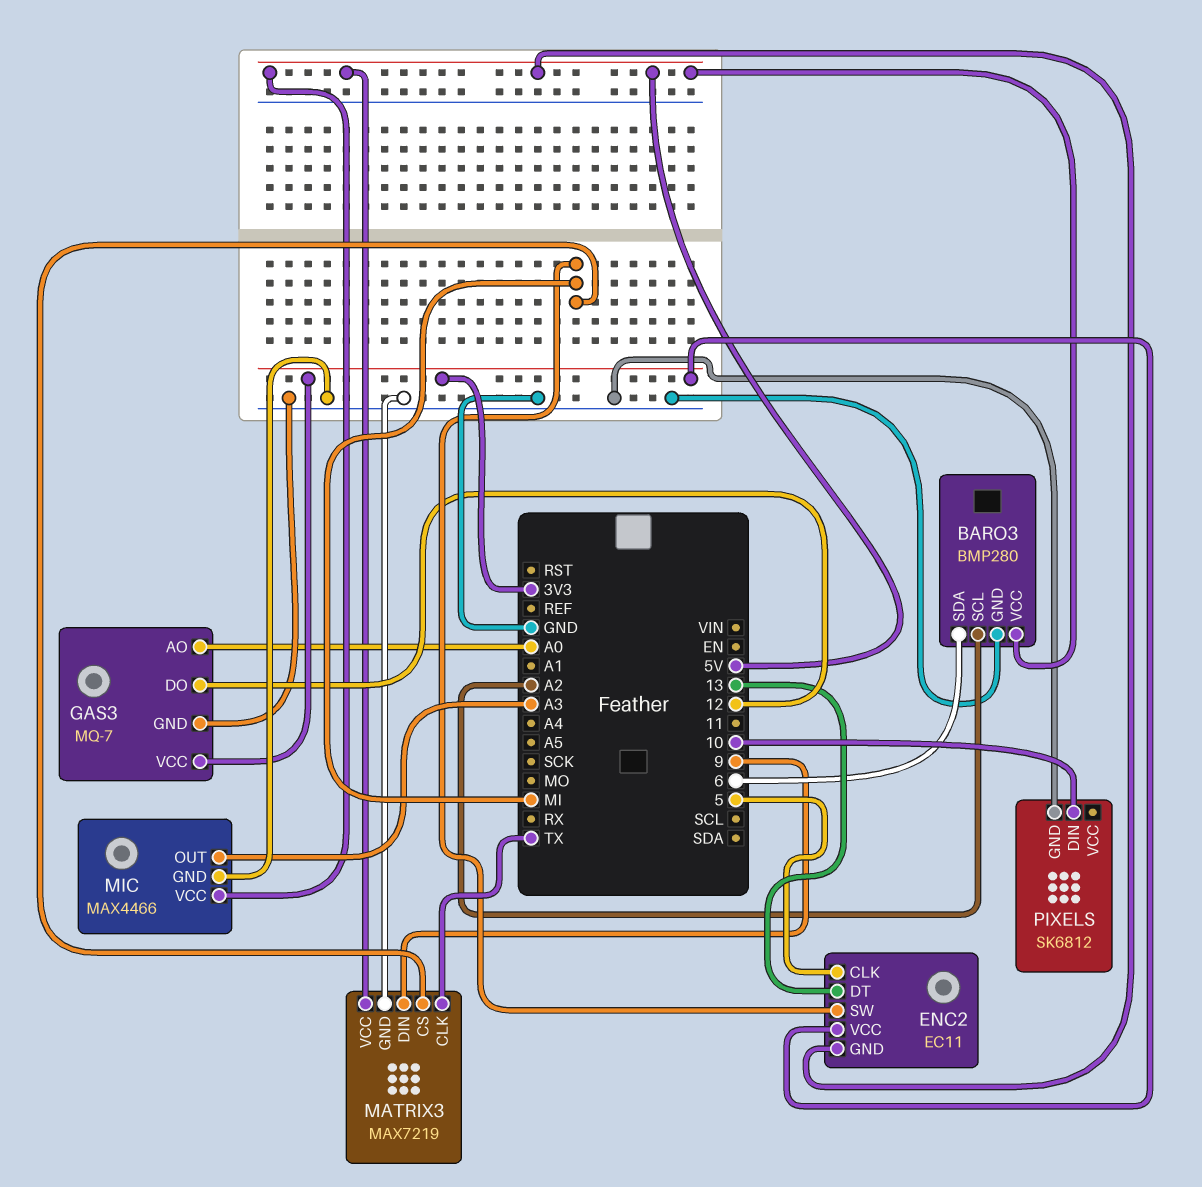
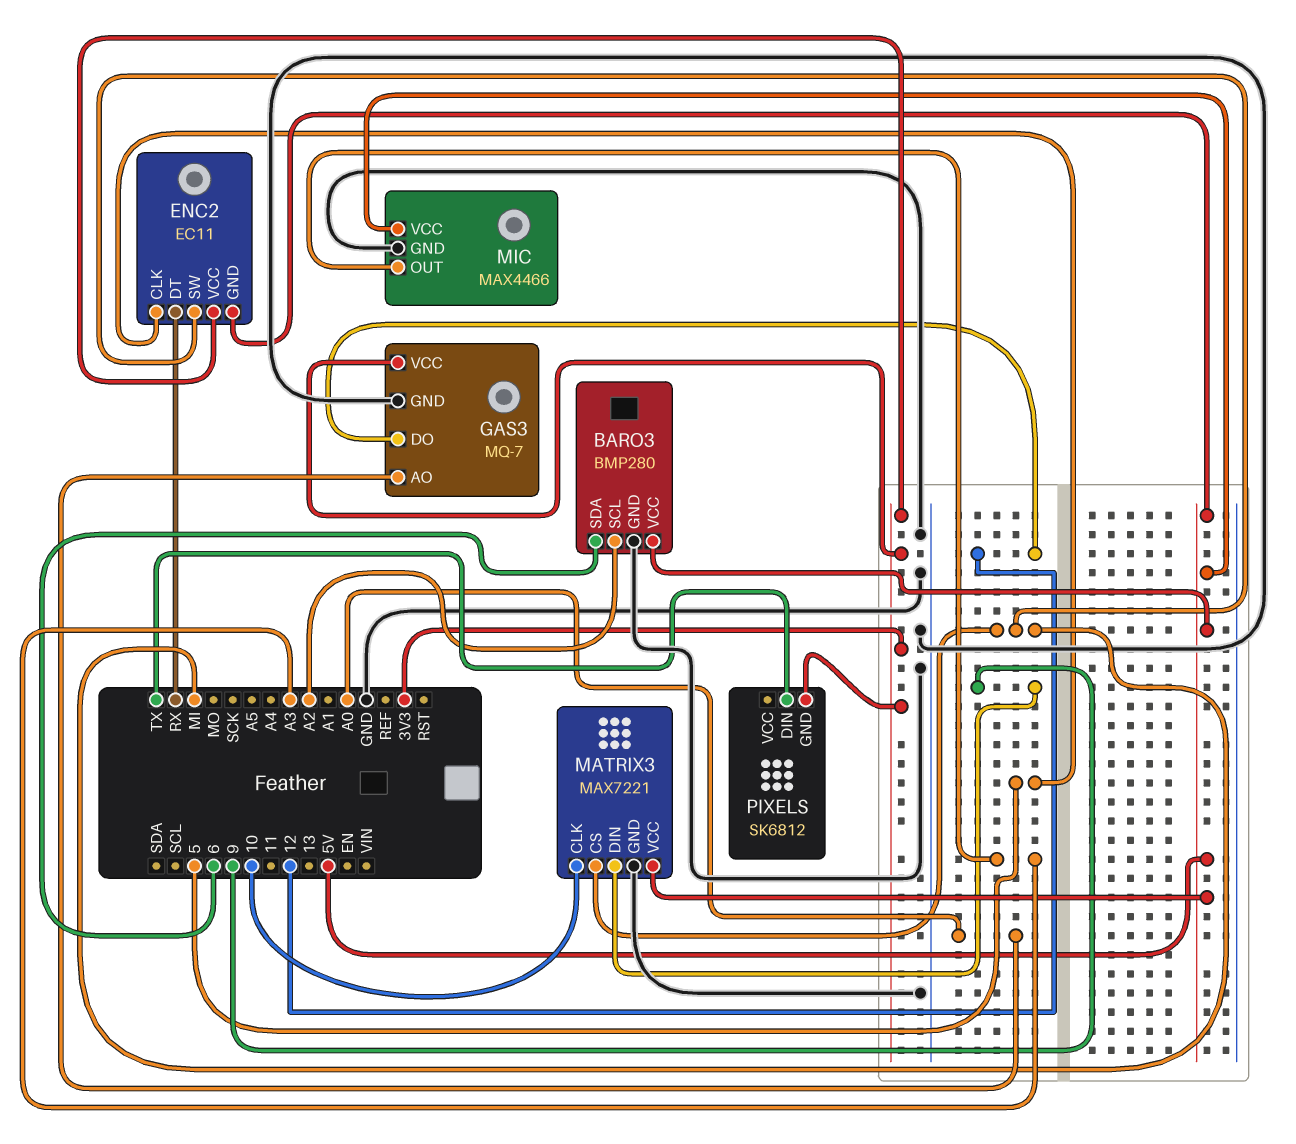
ENC2 pin DT: 13 -> RX
MATRIX3: MAX7219 -> MAX7221
MATRIX3 pin CLK: TX -> 10
PIXELS pin DIN: 10 -> TX
PIXELS pin GND: GND -> 3V3

